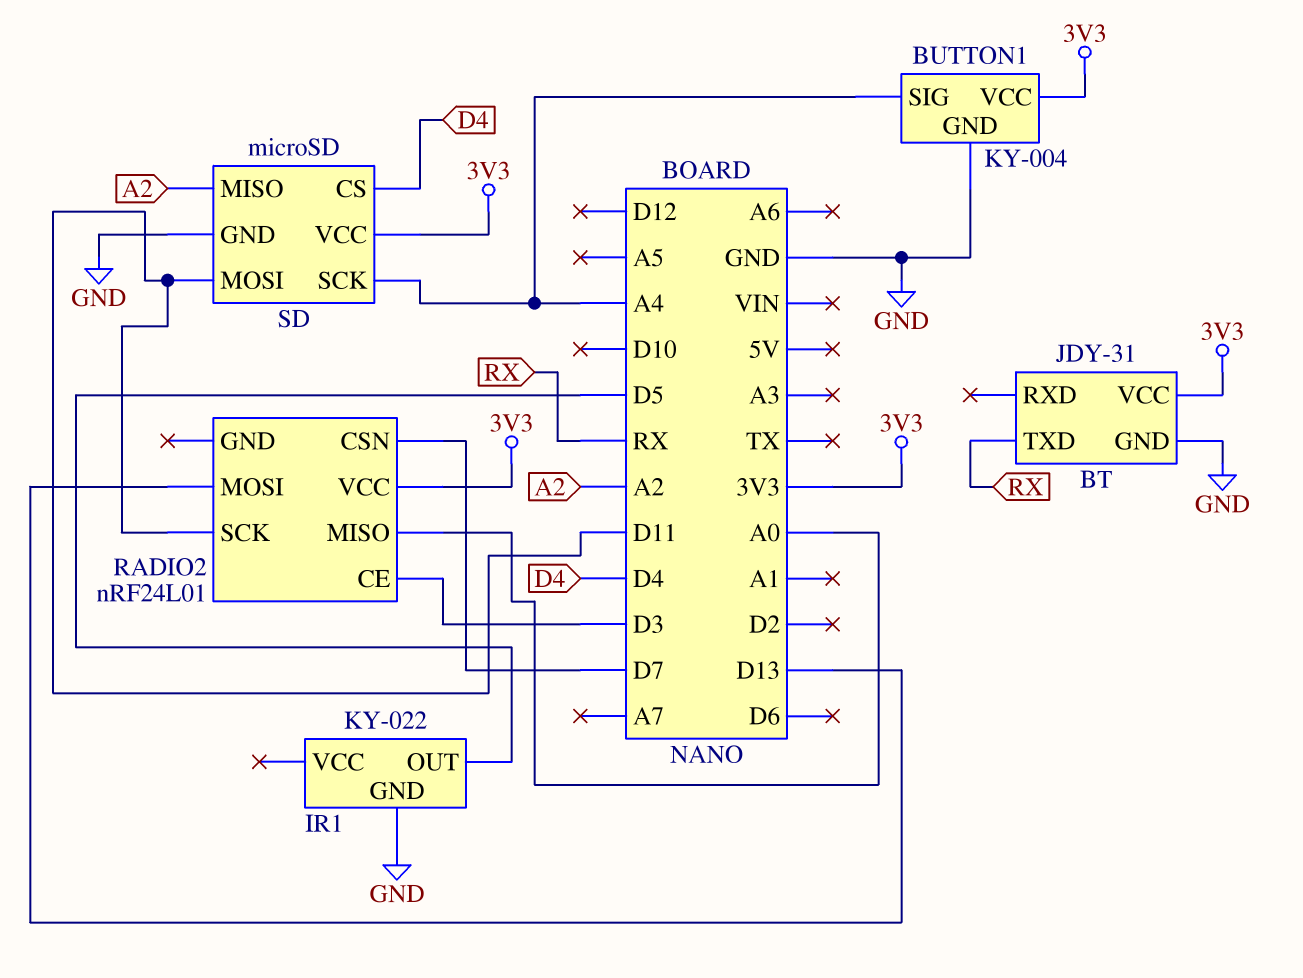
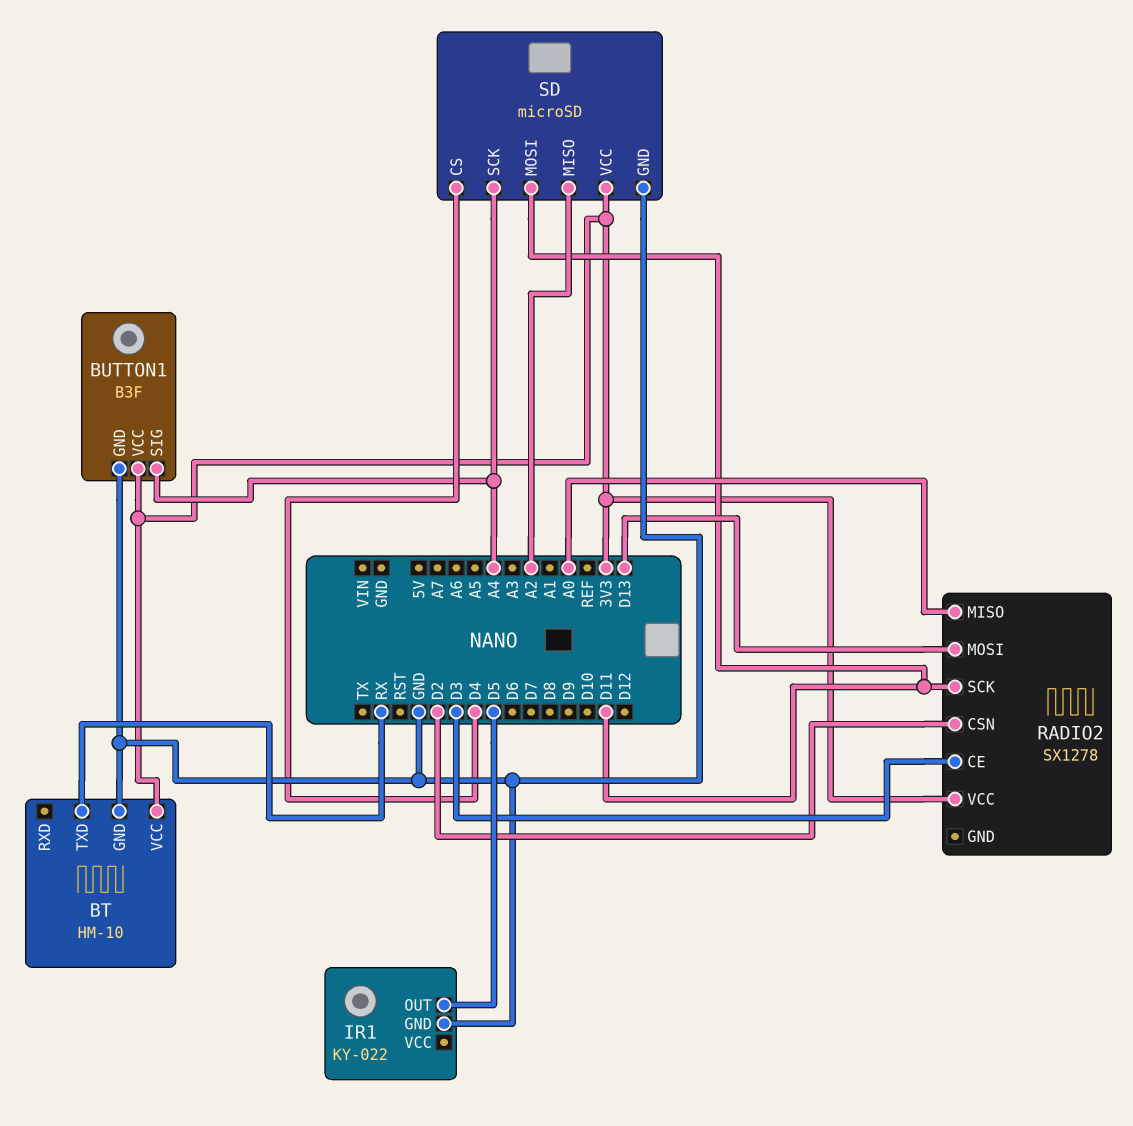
BT: JDY-31 -> HM-10
BUTTON1: KY-004 -> B3F
RADIO2: nRF24L01 -> SX1278
RADIO2 pin CSN: D7 -> D2

